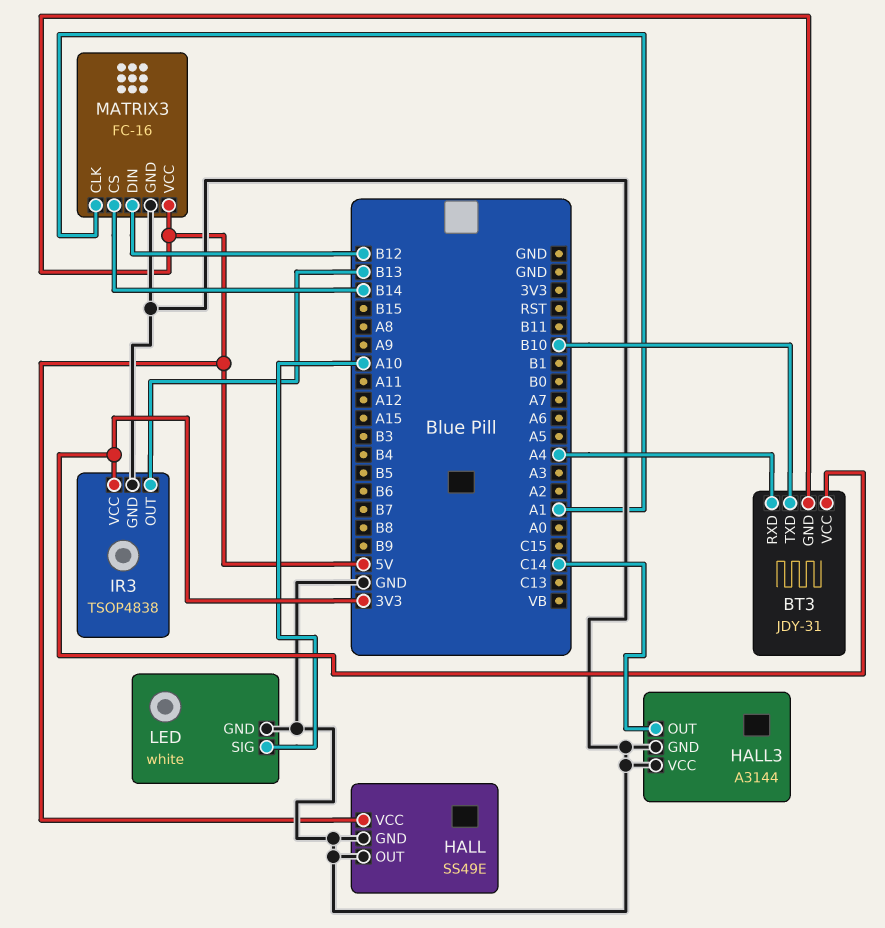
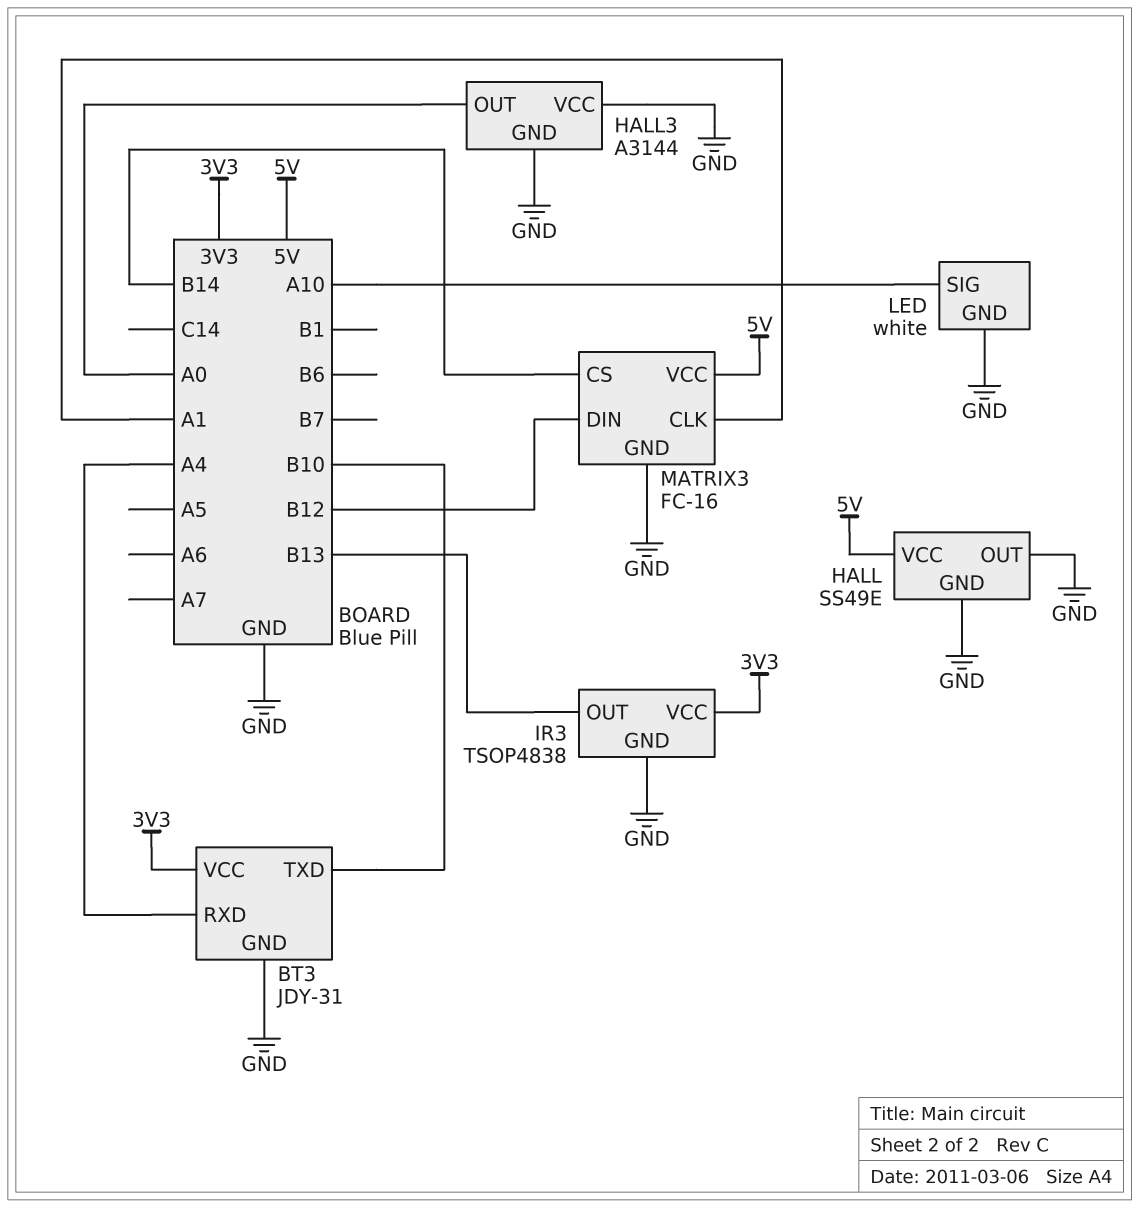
BT3 pin GND: 5V -> GND
HALL3 pin OUT: C14 -> A0

